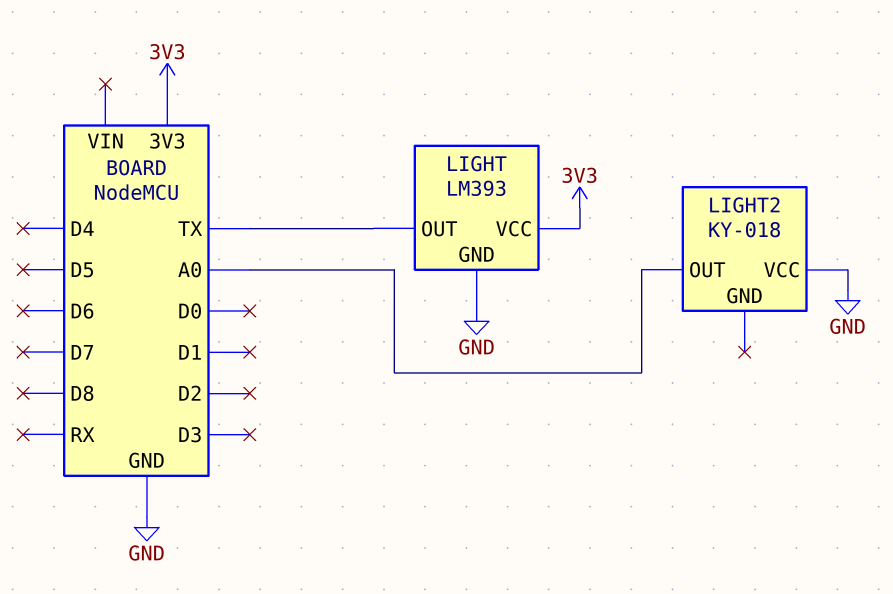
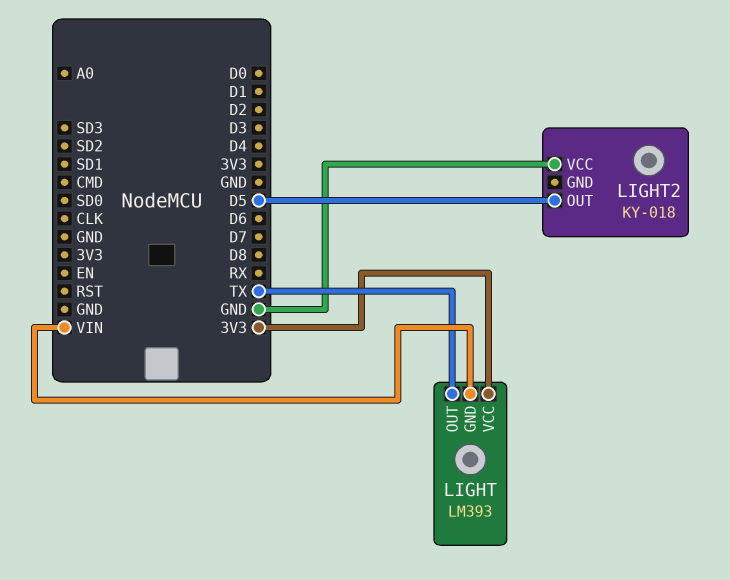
LIGHT pin GND: GND -> VIN
LIGHT2 pin OUT: A0 -> D5

